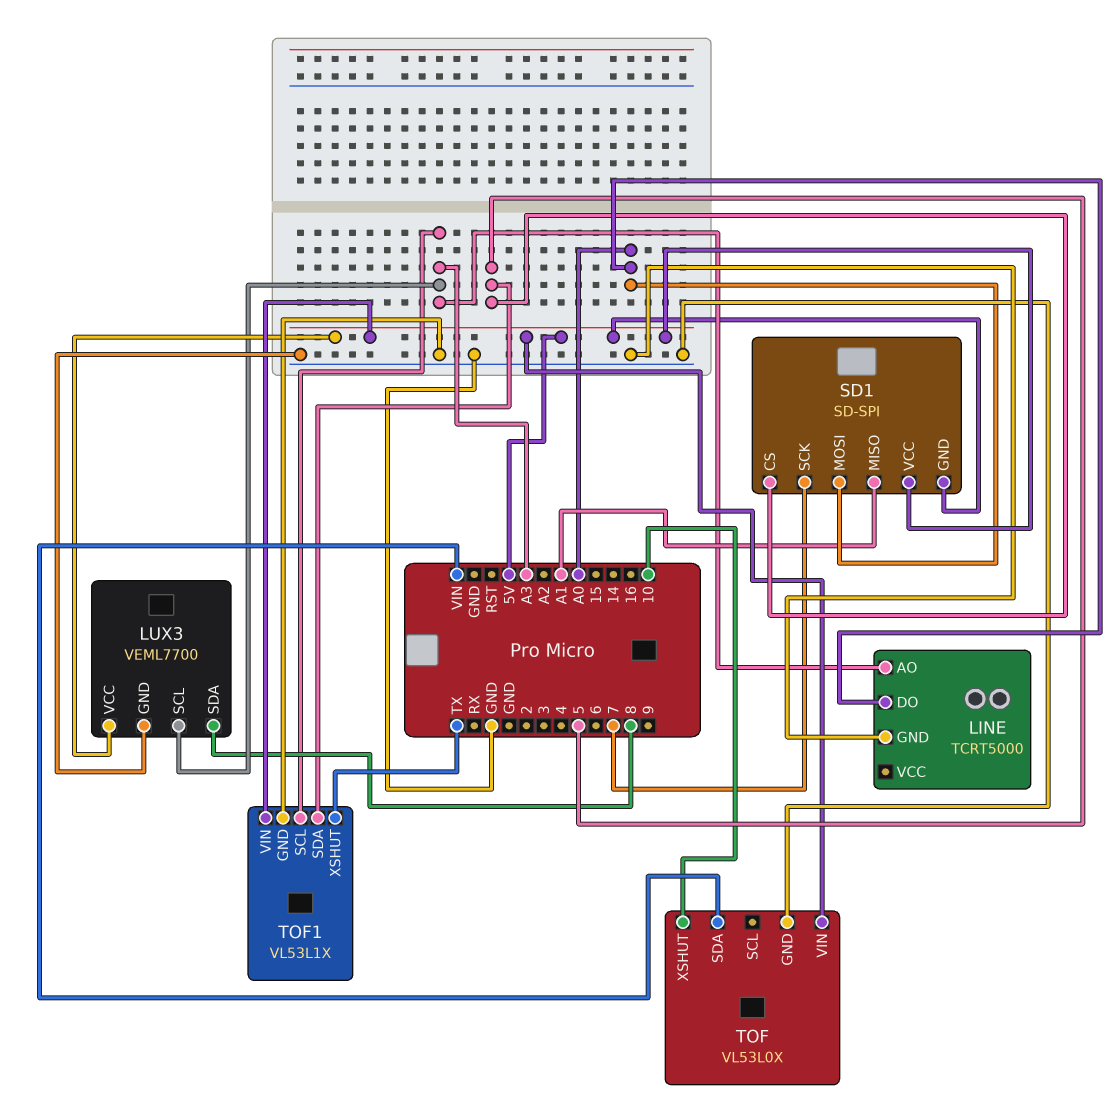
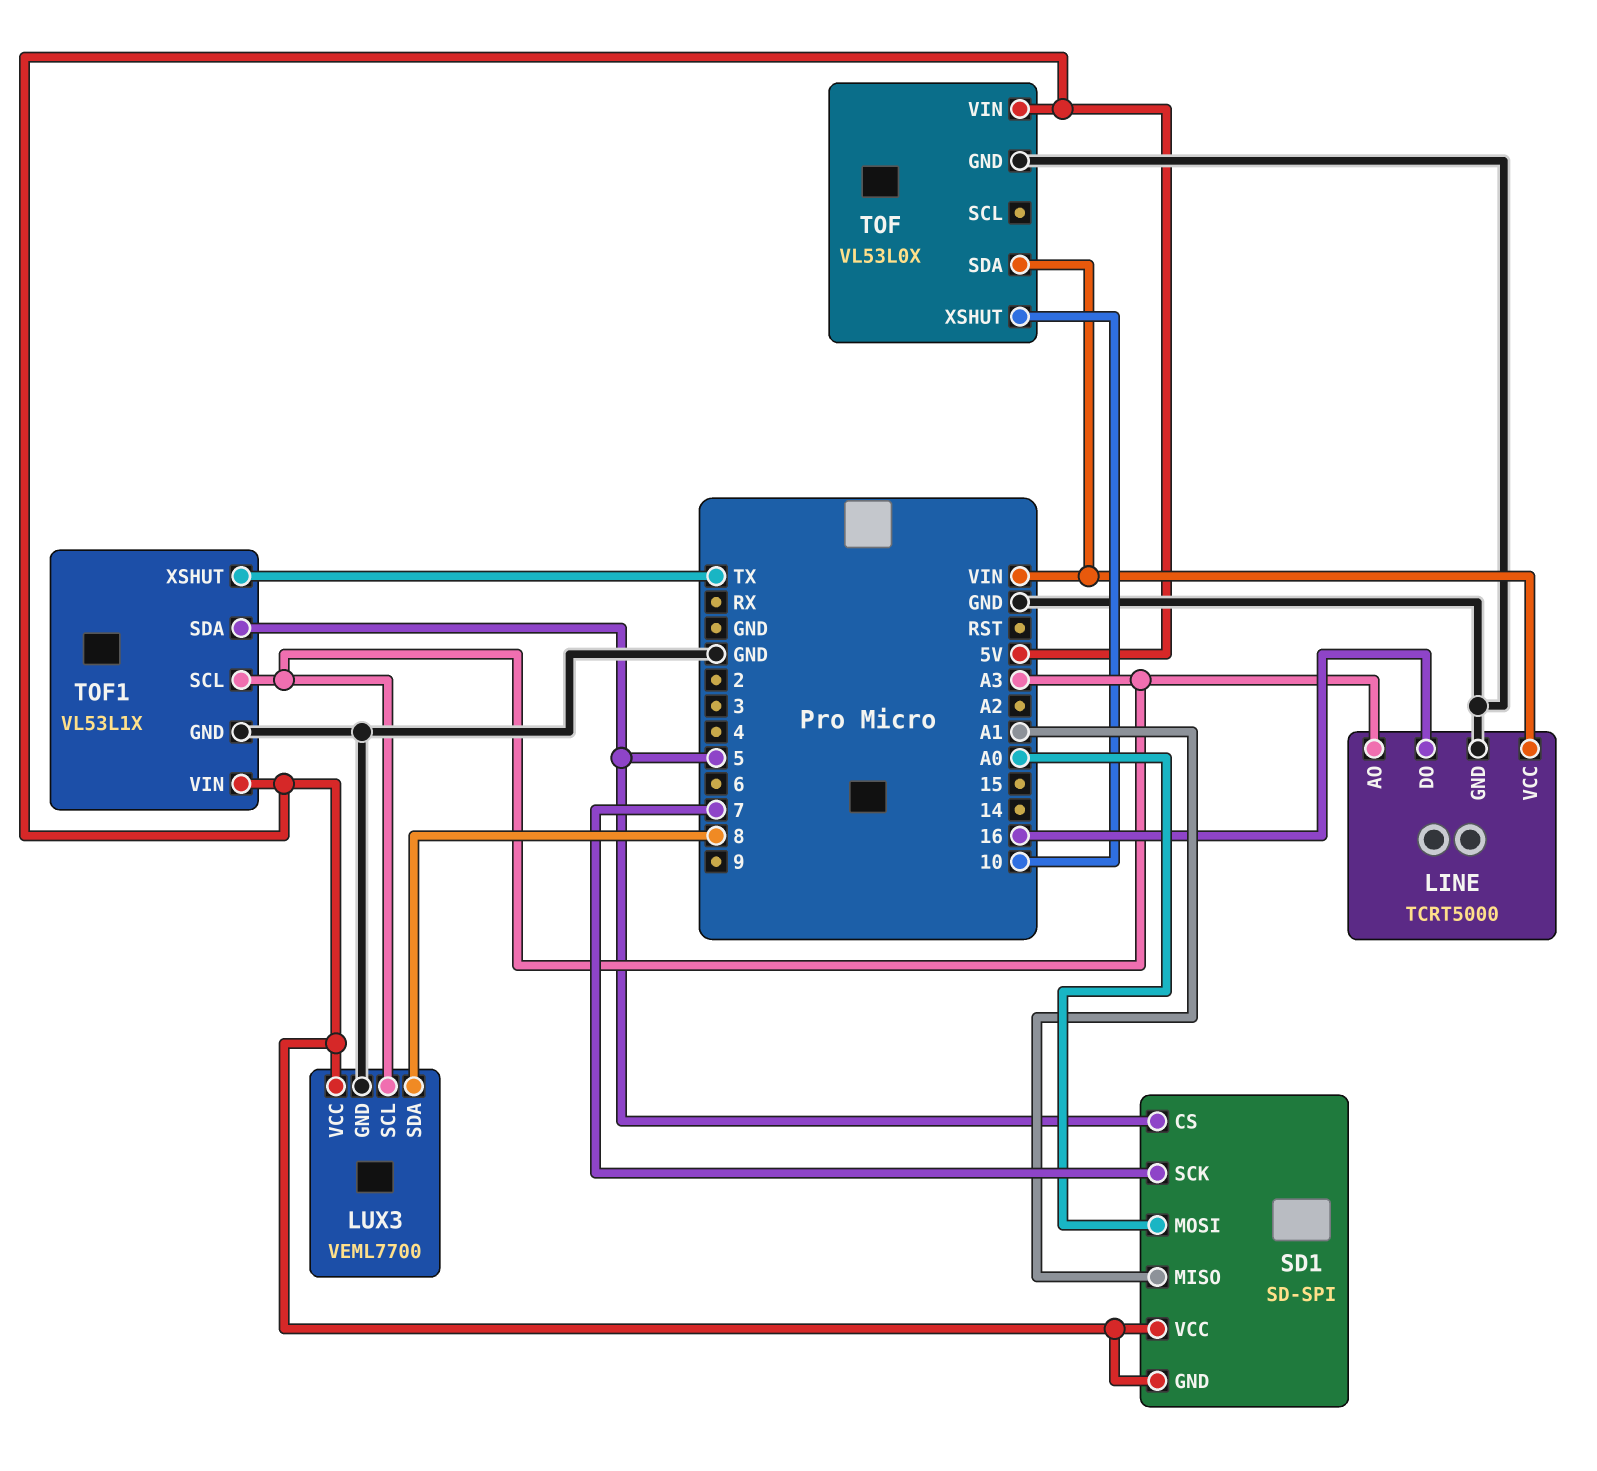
LINE pin DO: A0 -> 16
LINE pin VCC: none -> VIN

